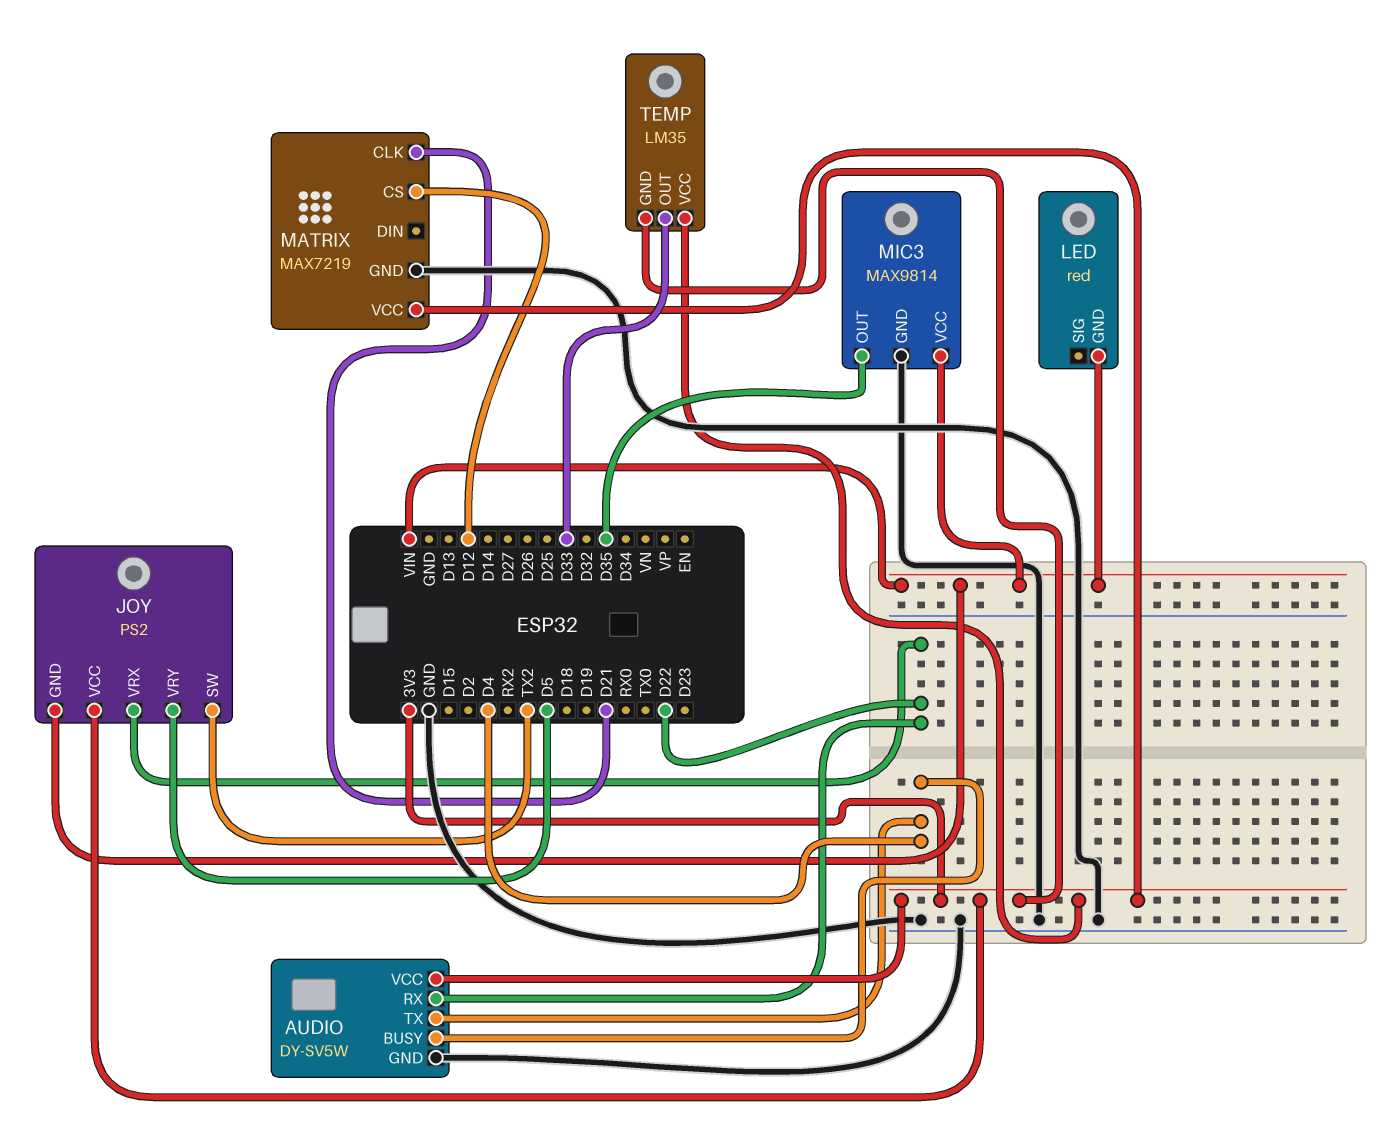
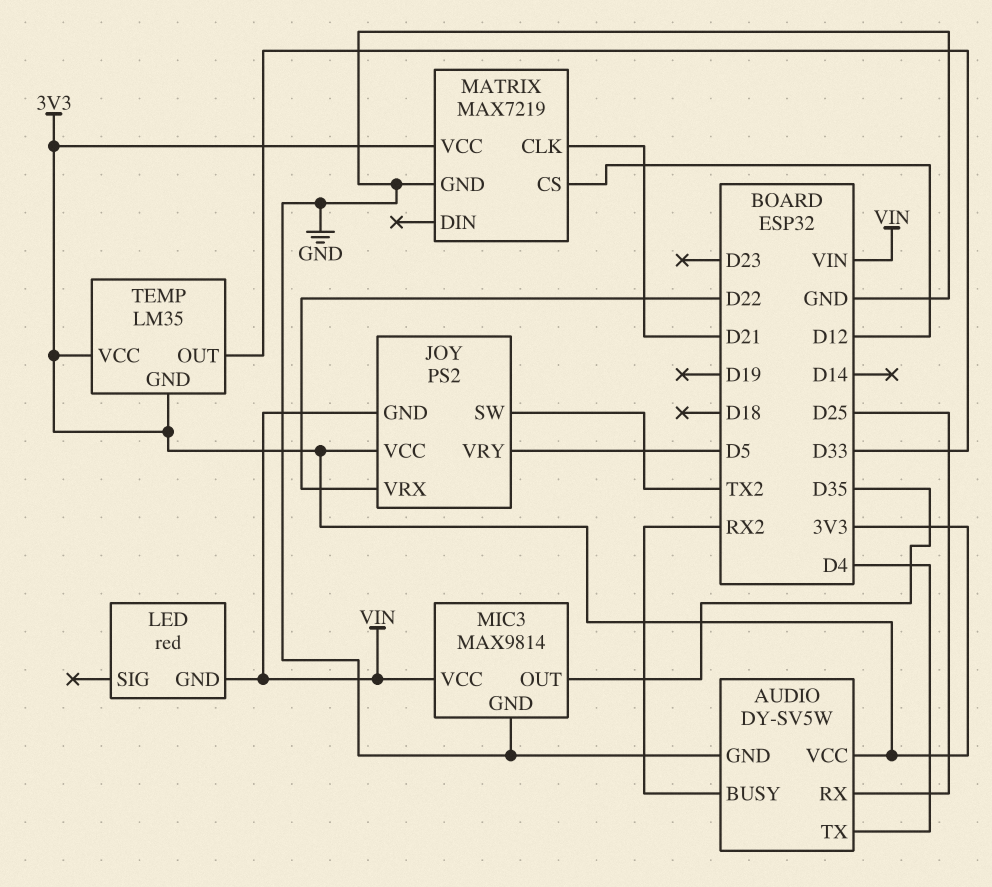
AUDIO pin BUSY: D4 -> RX2
AUDIO pin RX: D22 -> D25

